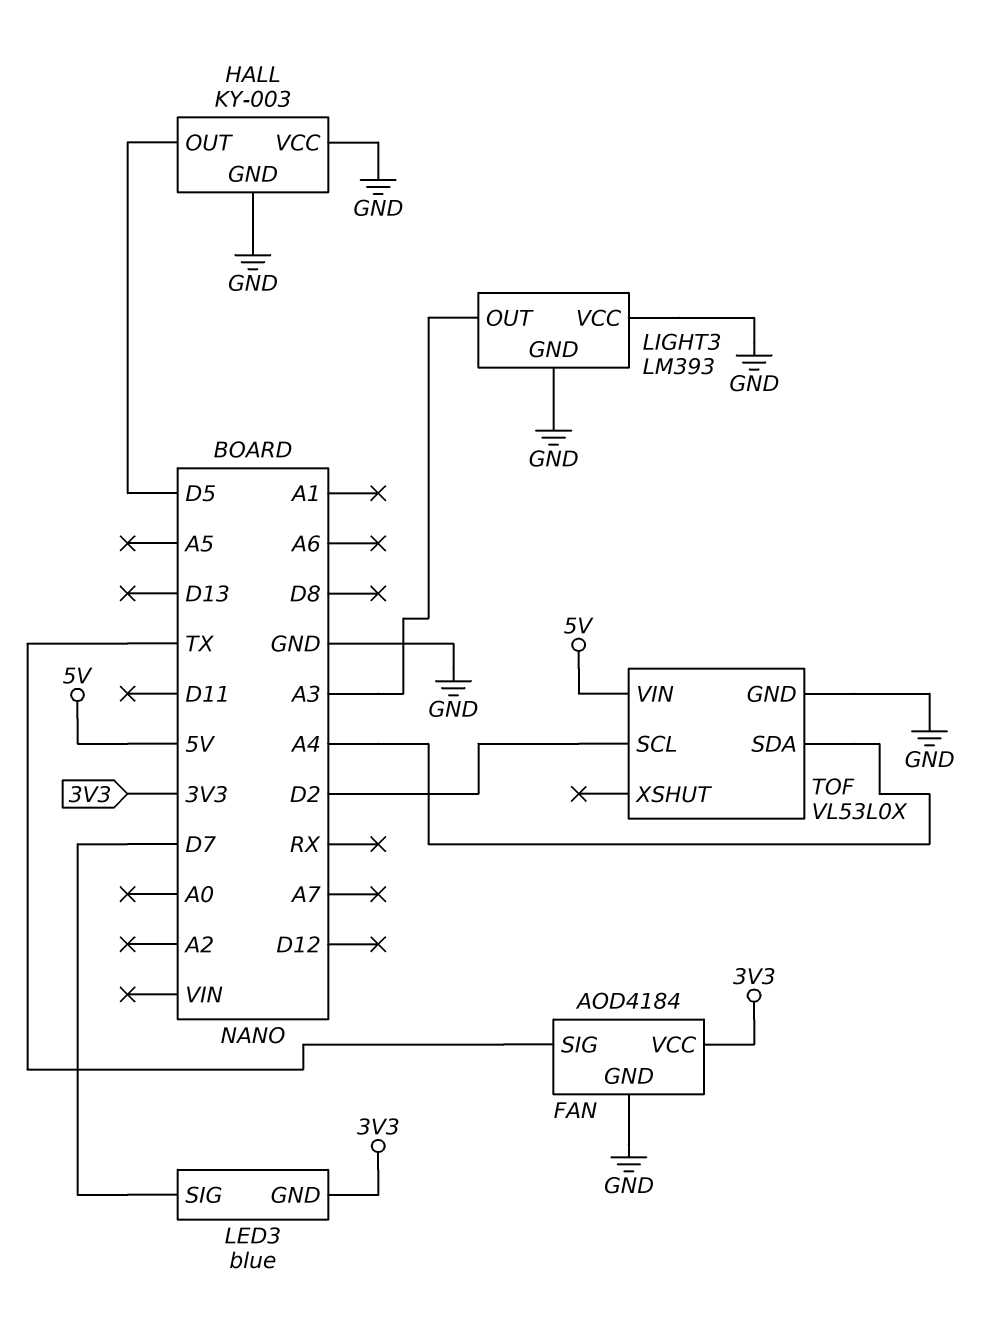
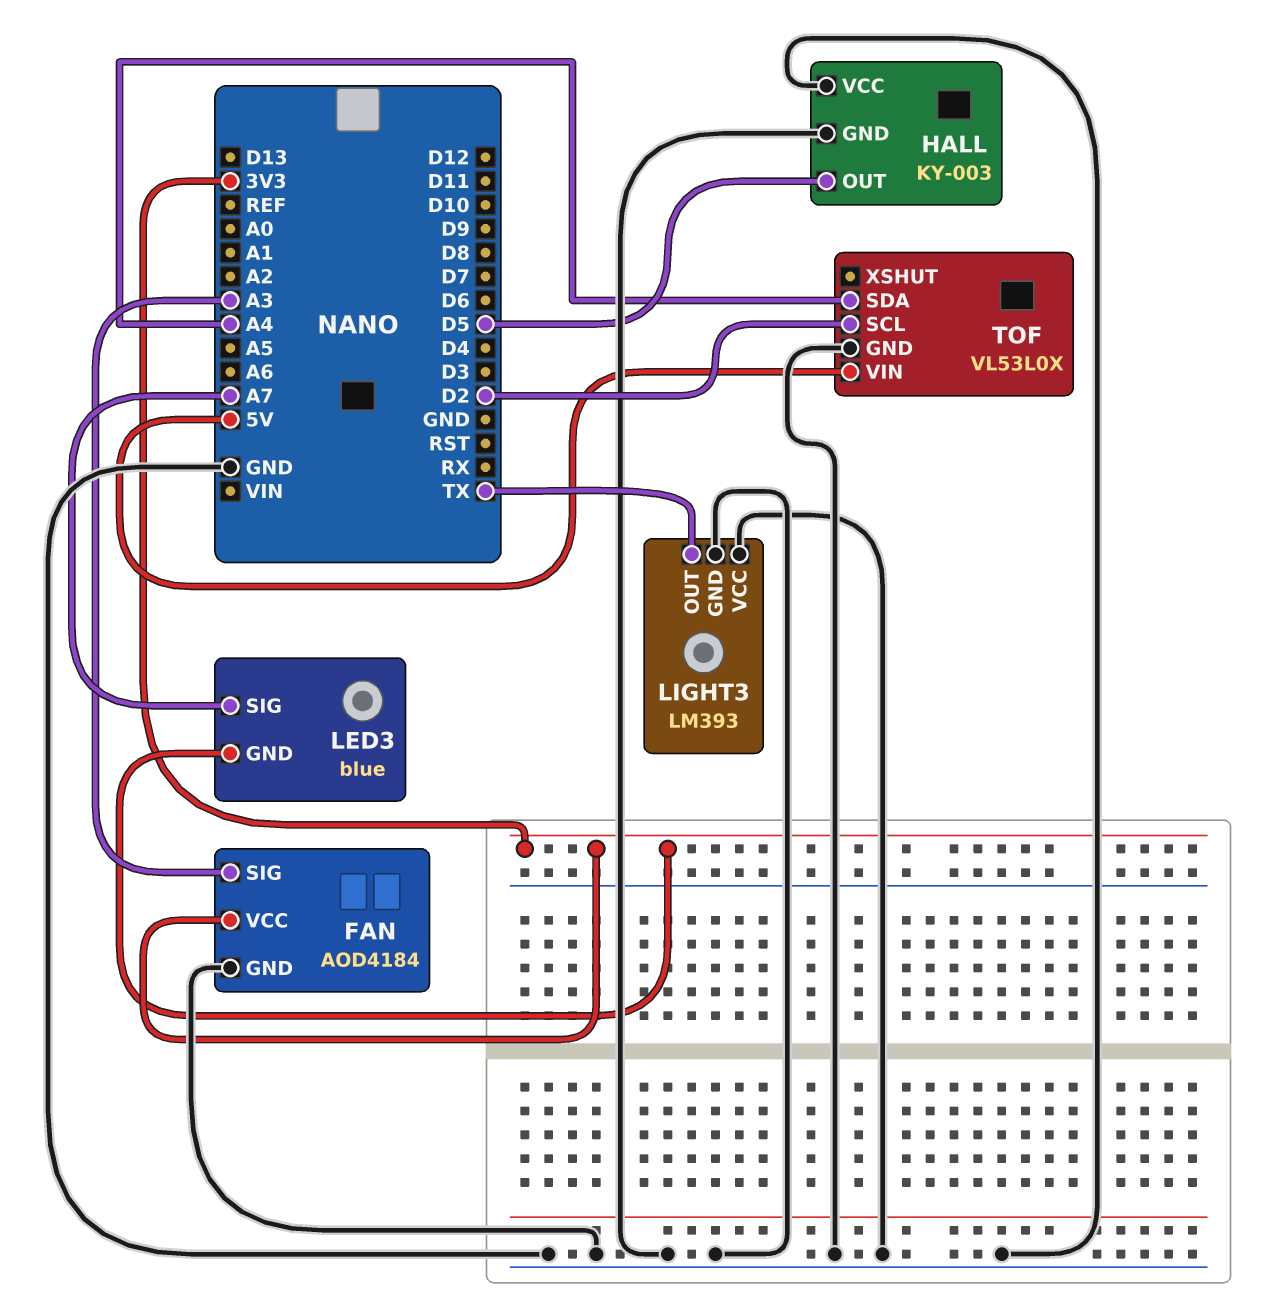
FAN pin SIG: TX -> A3
LED3 pin SIG: D7 -> A7
LIGHT3 pin OUT: A3 -> TX

